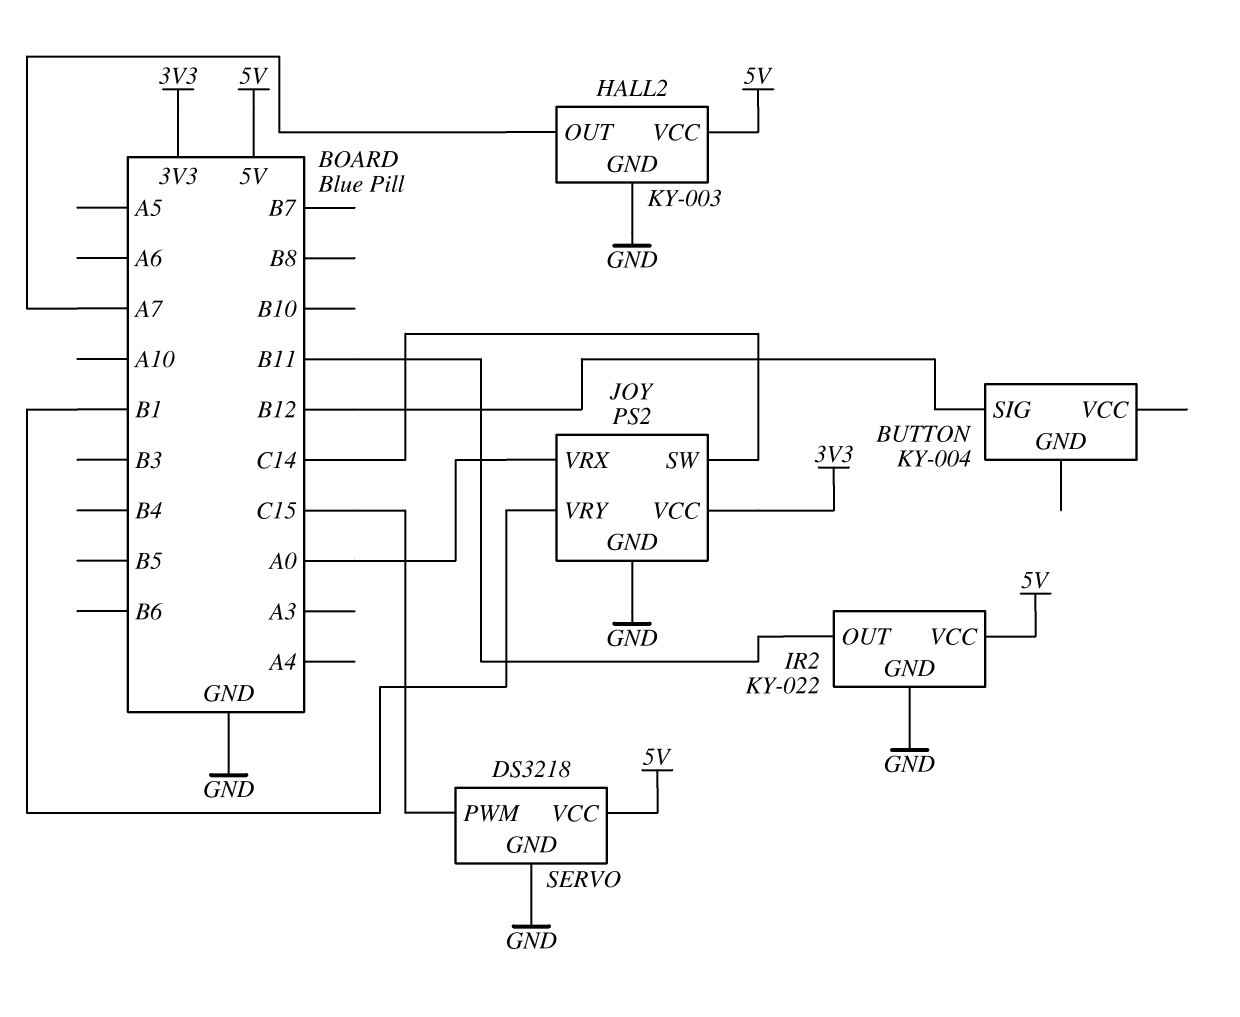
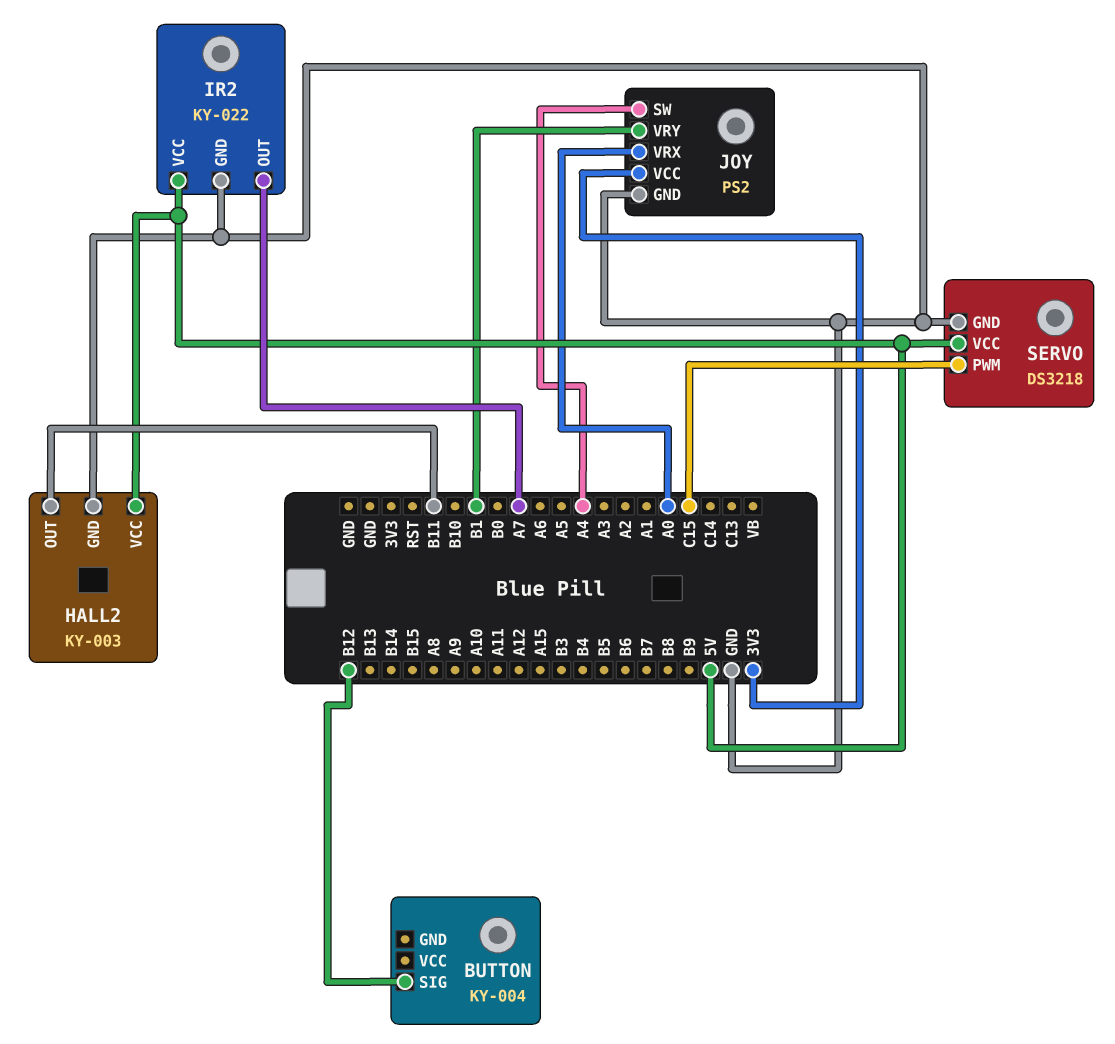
HALL2 pin OUT: A7 -> B11
IR2 pin OUT: B11 -> A7
JOY pin SW: C14 -> A4

